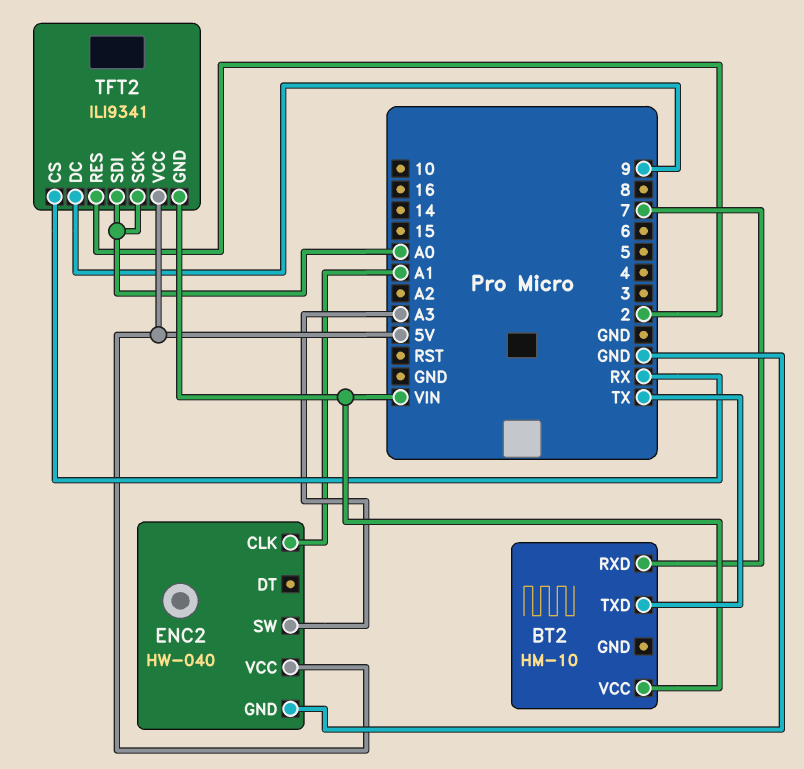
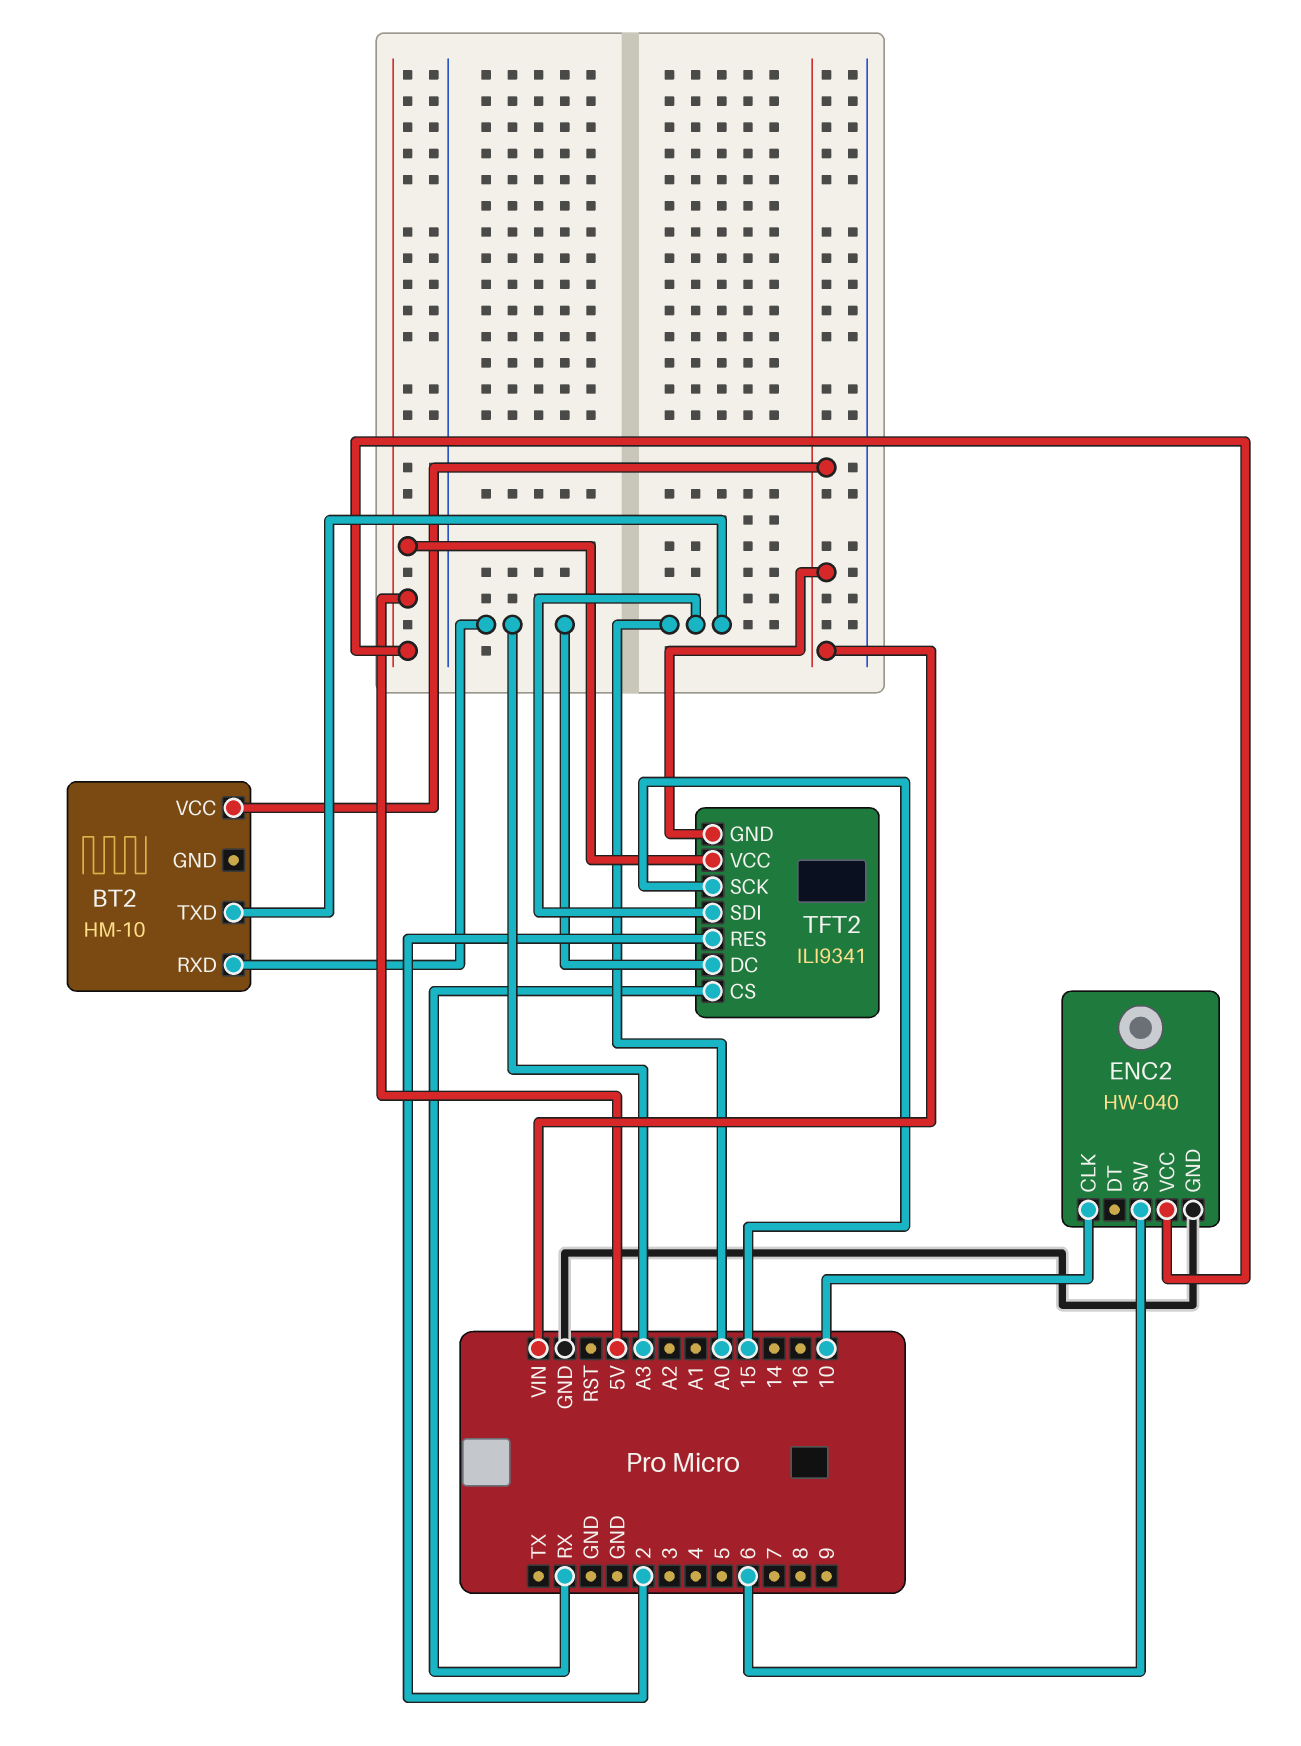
BT2 pin RXD: 7 -> A3
BT2 pin TXD: TX -> A0
ENC2 pin CLK: A1 -> 10
ENC2 pin SW: A3 -> 6
TFT2 pin DC: 9 -> A3
TFT2 pin SCK: A0 -> 15

